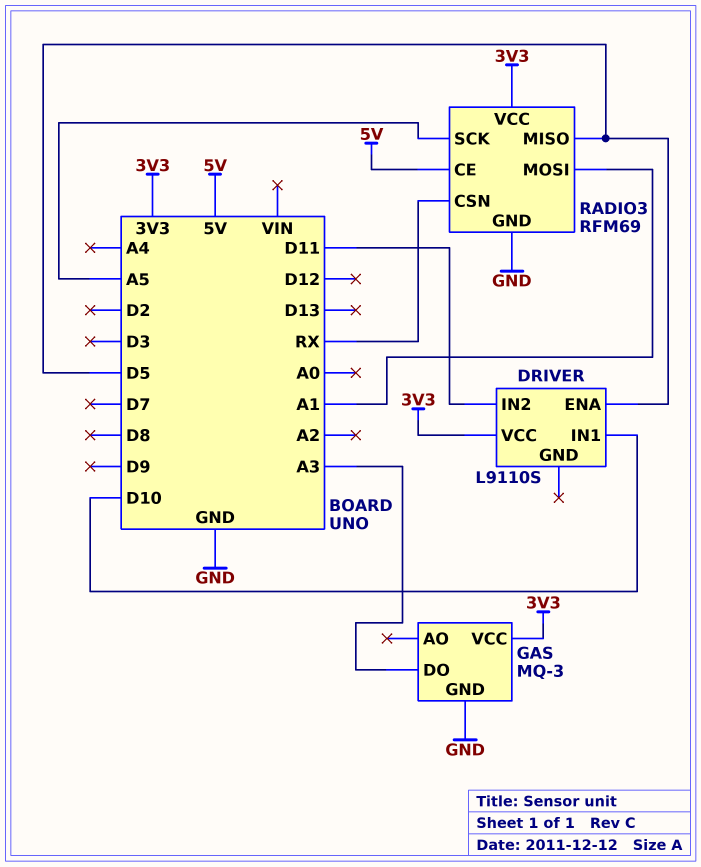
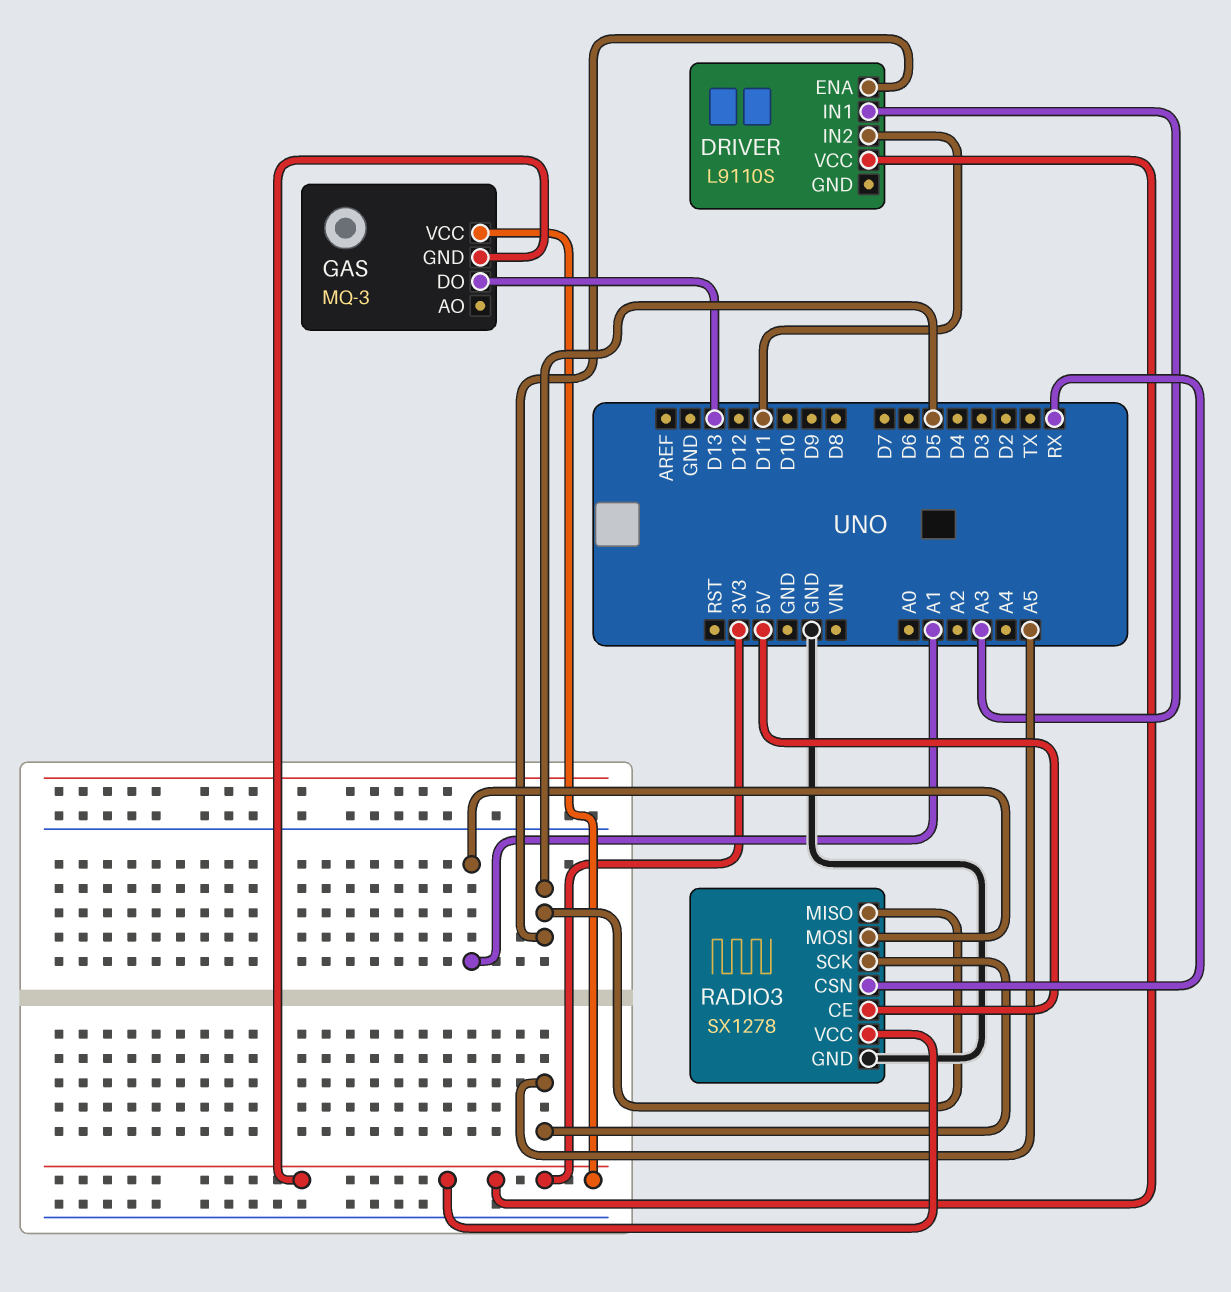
DRIVER pin IN1: D10 -> A3
GAS pin DO: A3 -> D13
GAS pin GND: GND -> 3V3
RADIO3: RFM69 -> SX1278

